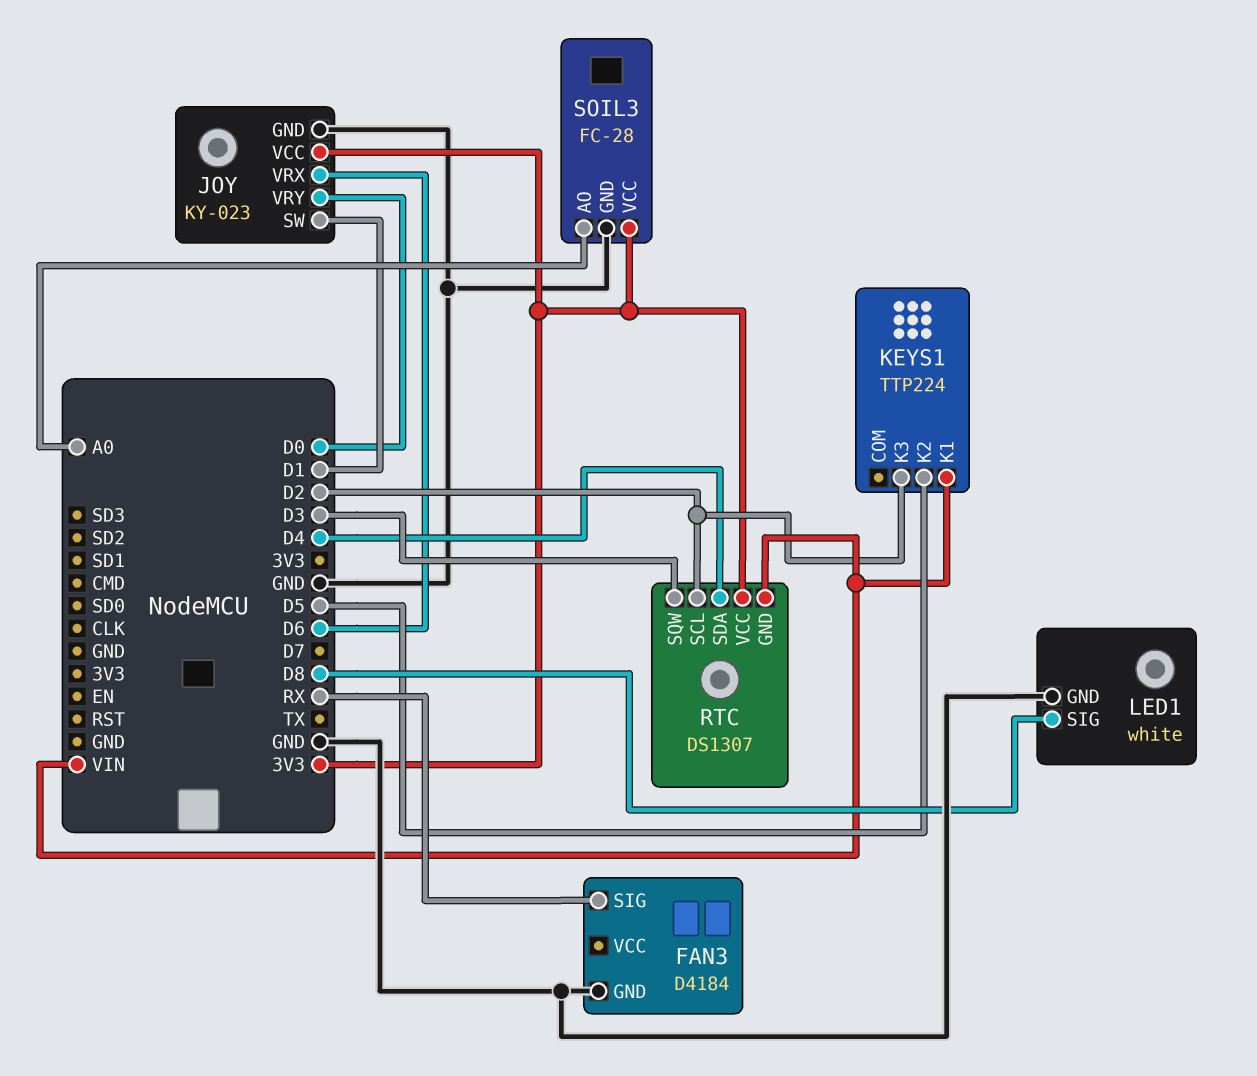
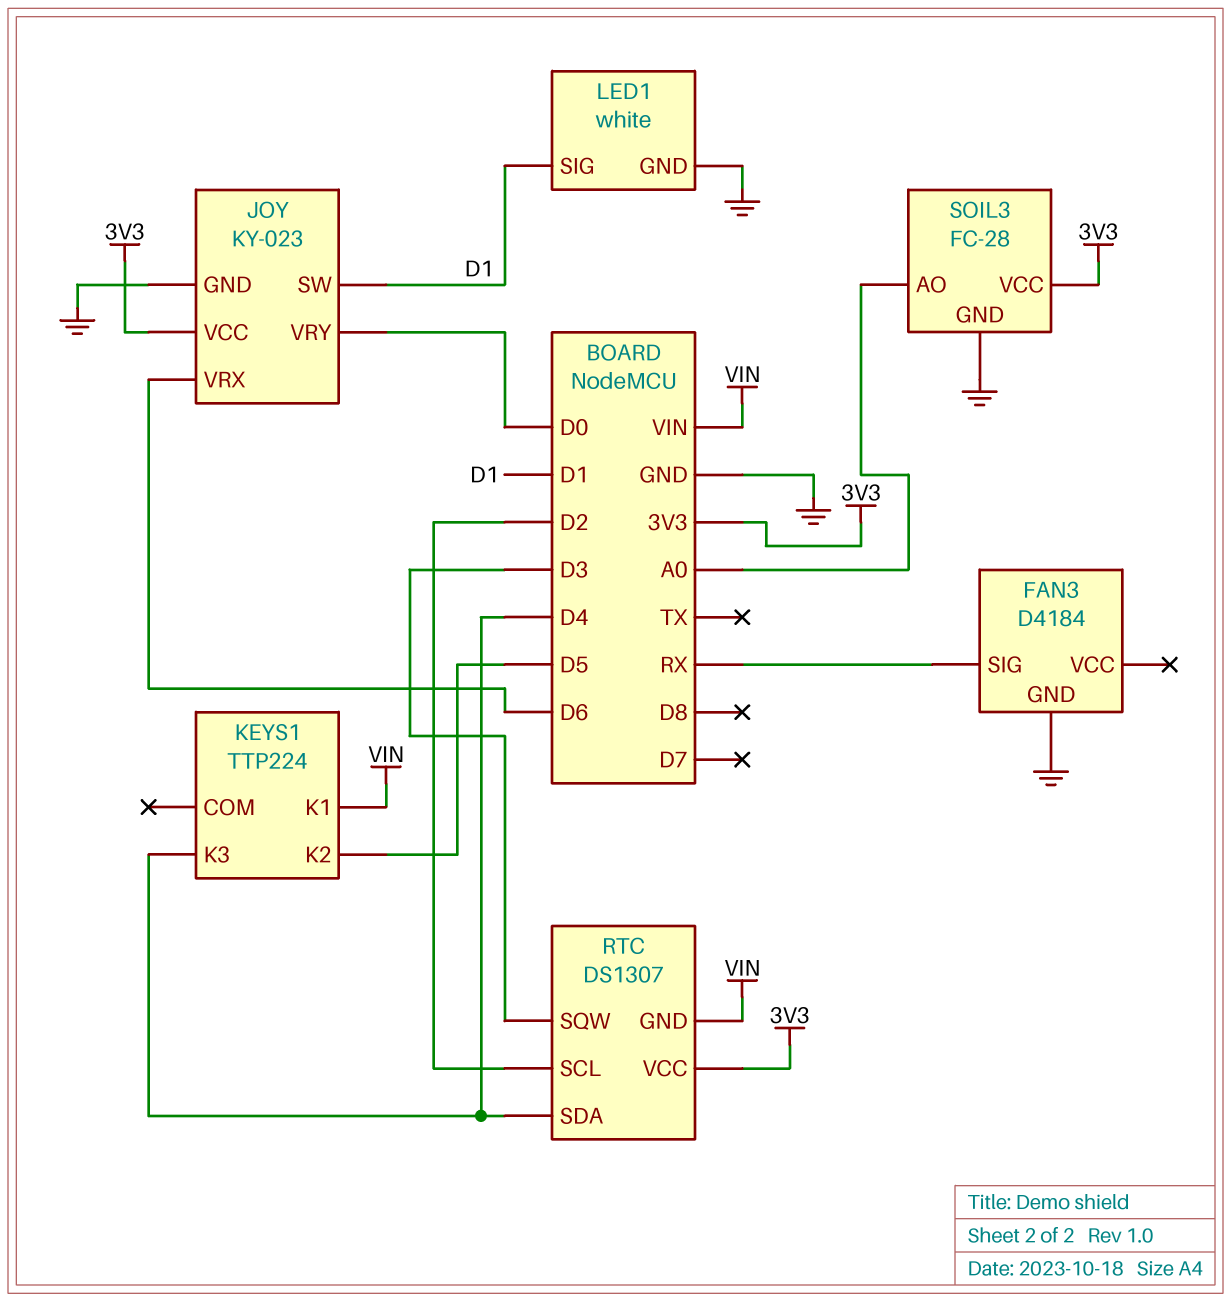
KEYS1 pin K3: D2 -> D4
LED1 pin SIG: D8 -> D1

